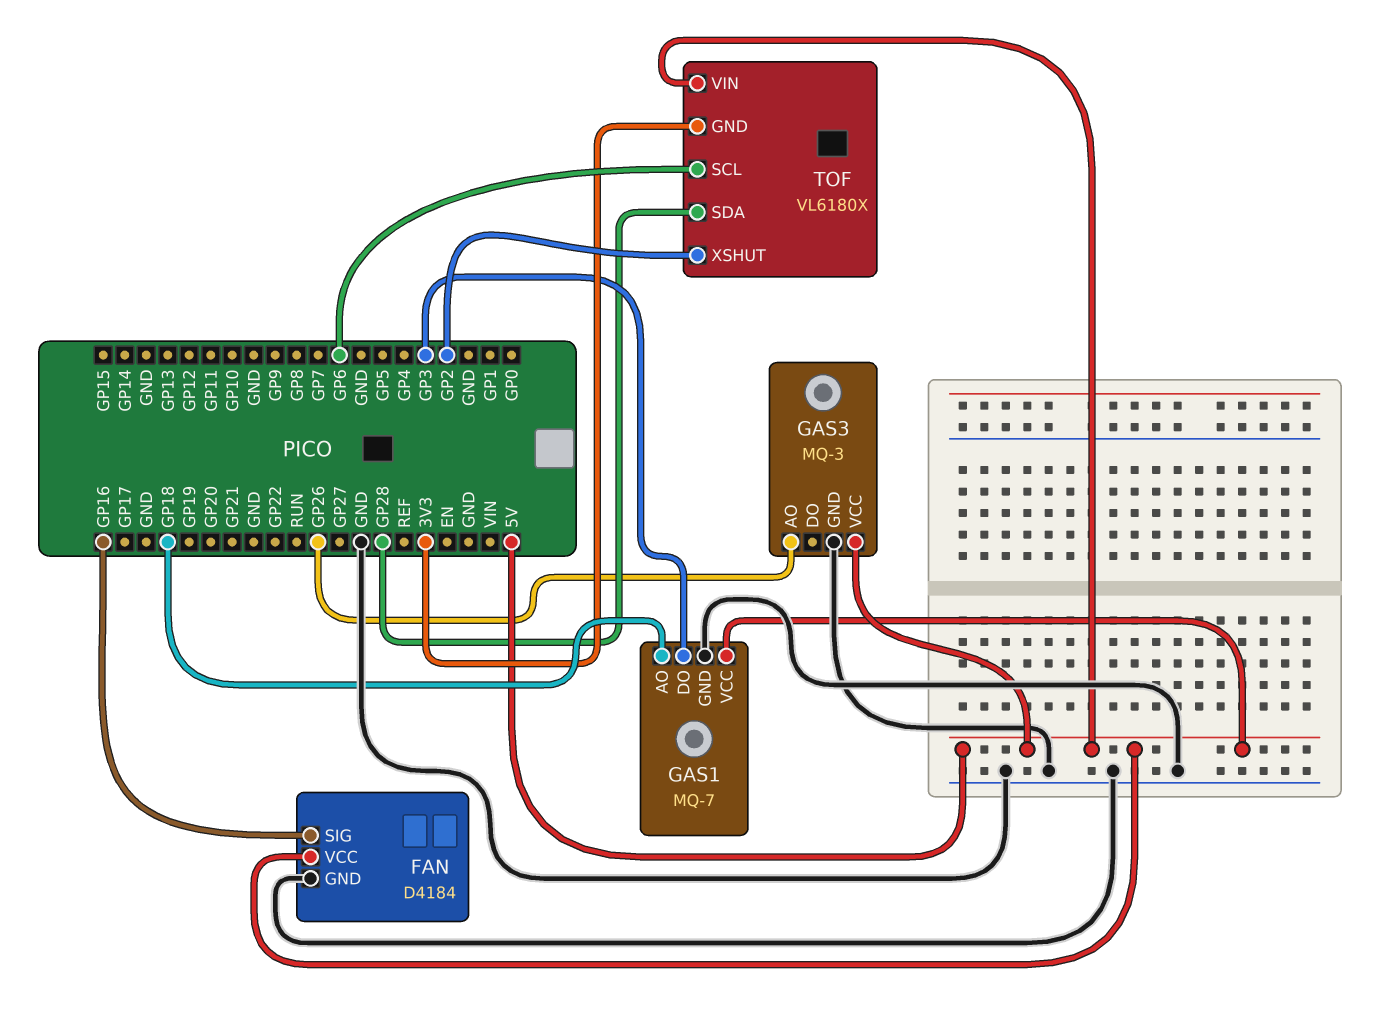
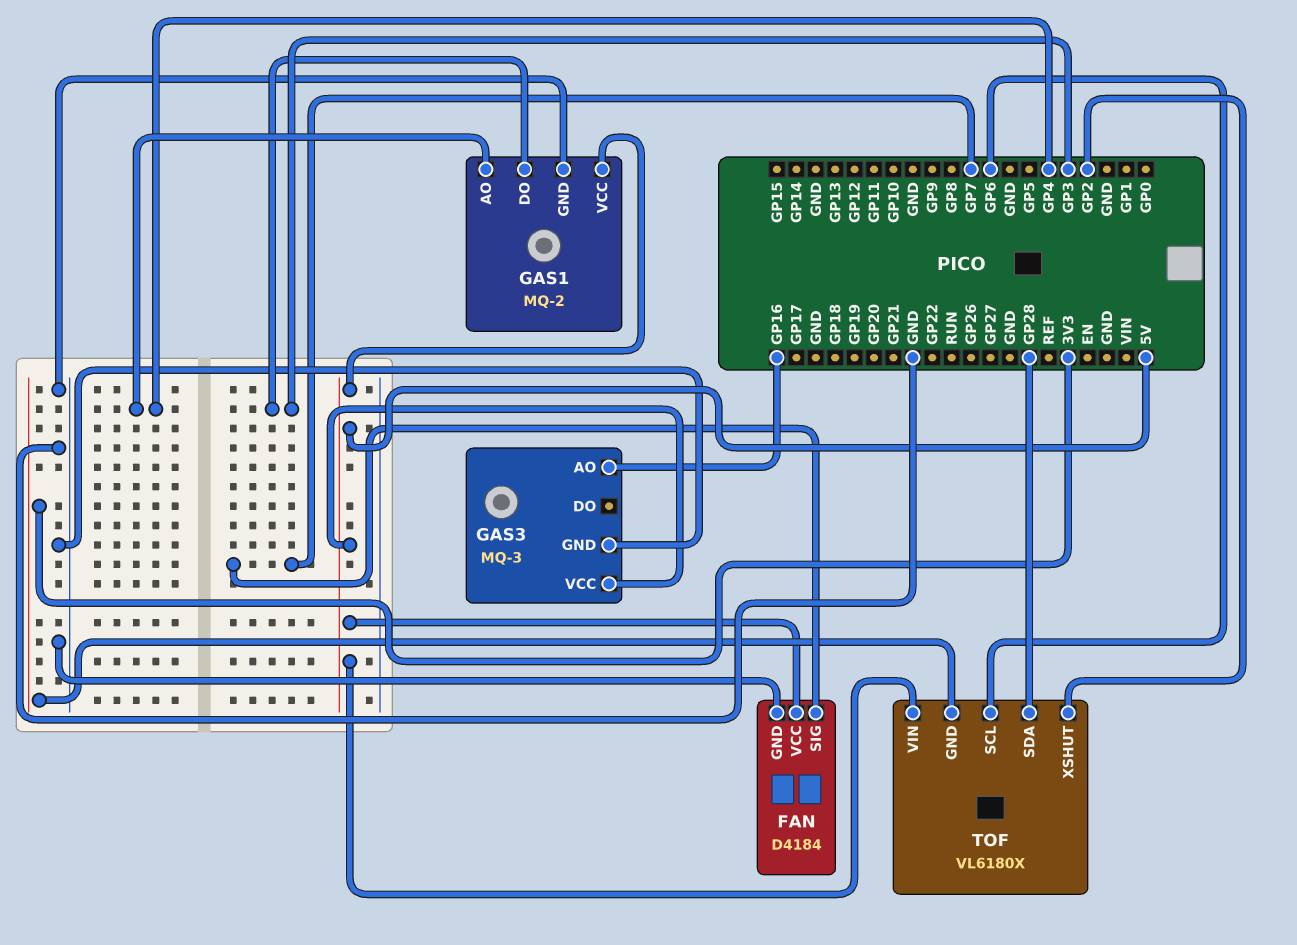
FAN pin SIG: GP16 -> GP7
GAS1: MQ-7 -> MQ-2
GAS1 pin AO: GP18 -> GP4
GAS3 pin AO: GP26 -> GP16

